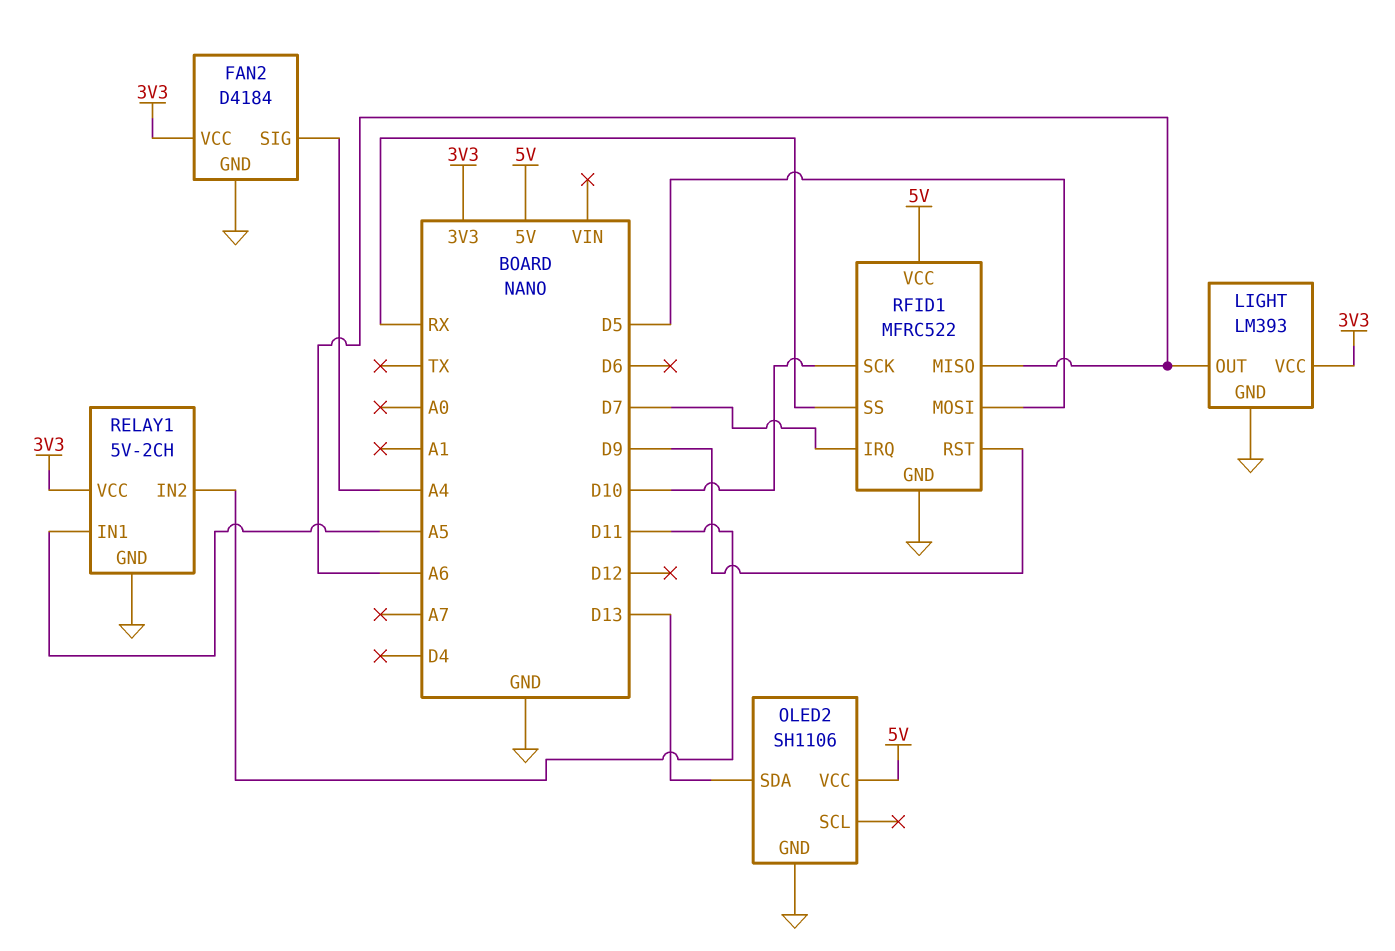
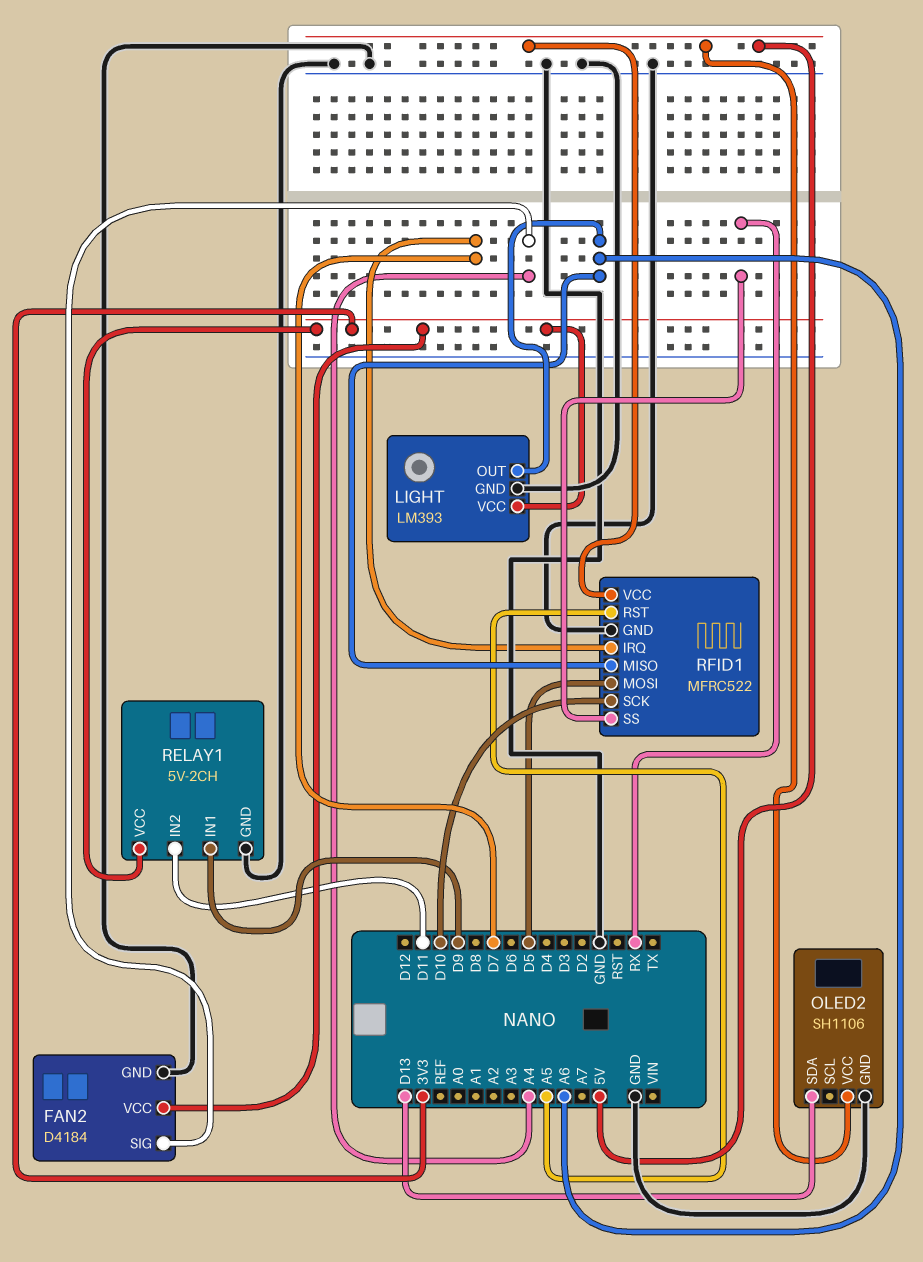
RELAY1 pin IN1: A5 -> D9
RFID1 pin RST: D9 -> A5

